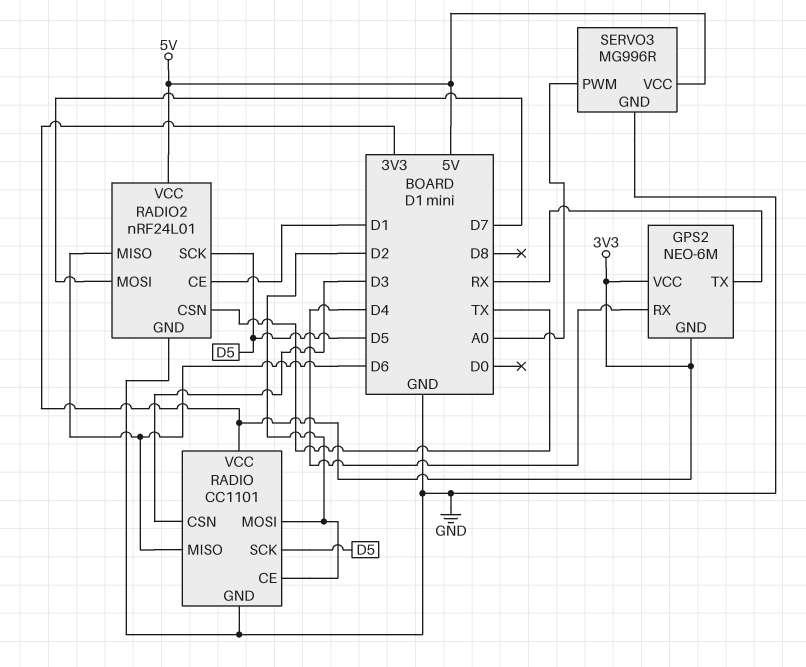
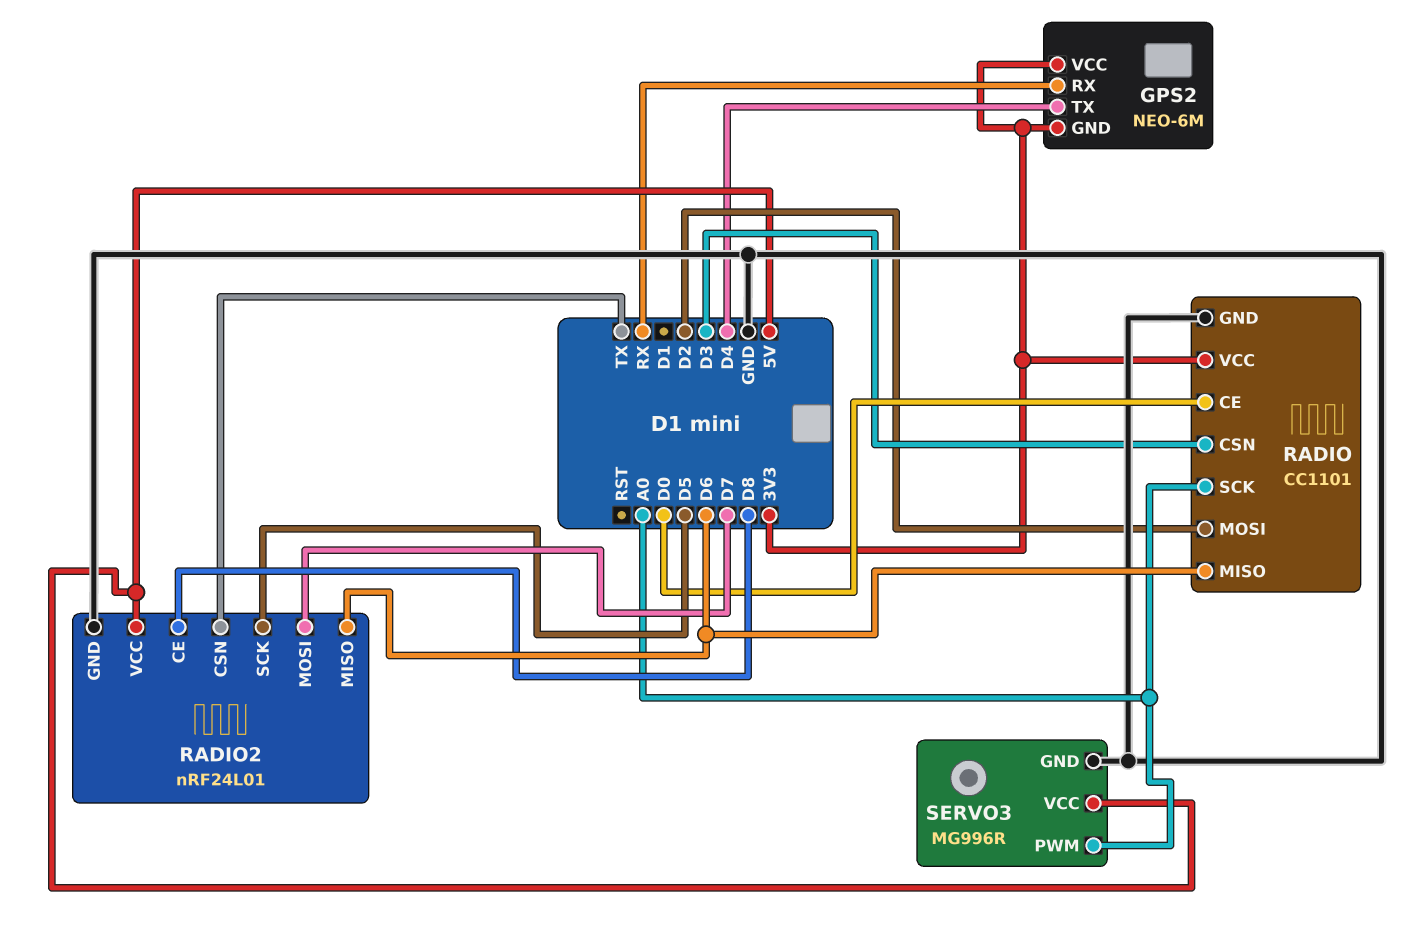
GPS2 pin RX: D4 -> RX
GPS2 pin TX: RX -> D4
RADIO pin CE: D2 -> D0
RADIO pin SCK: D5 -> A0
RADIO2 pin CE: D1 -> D8

